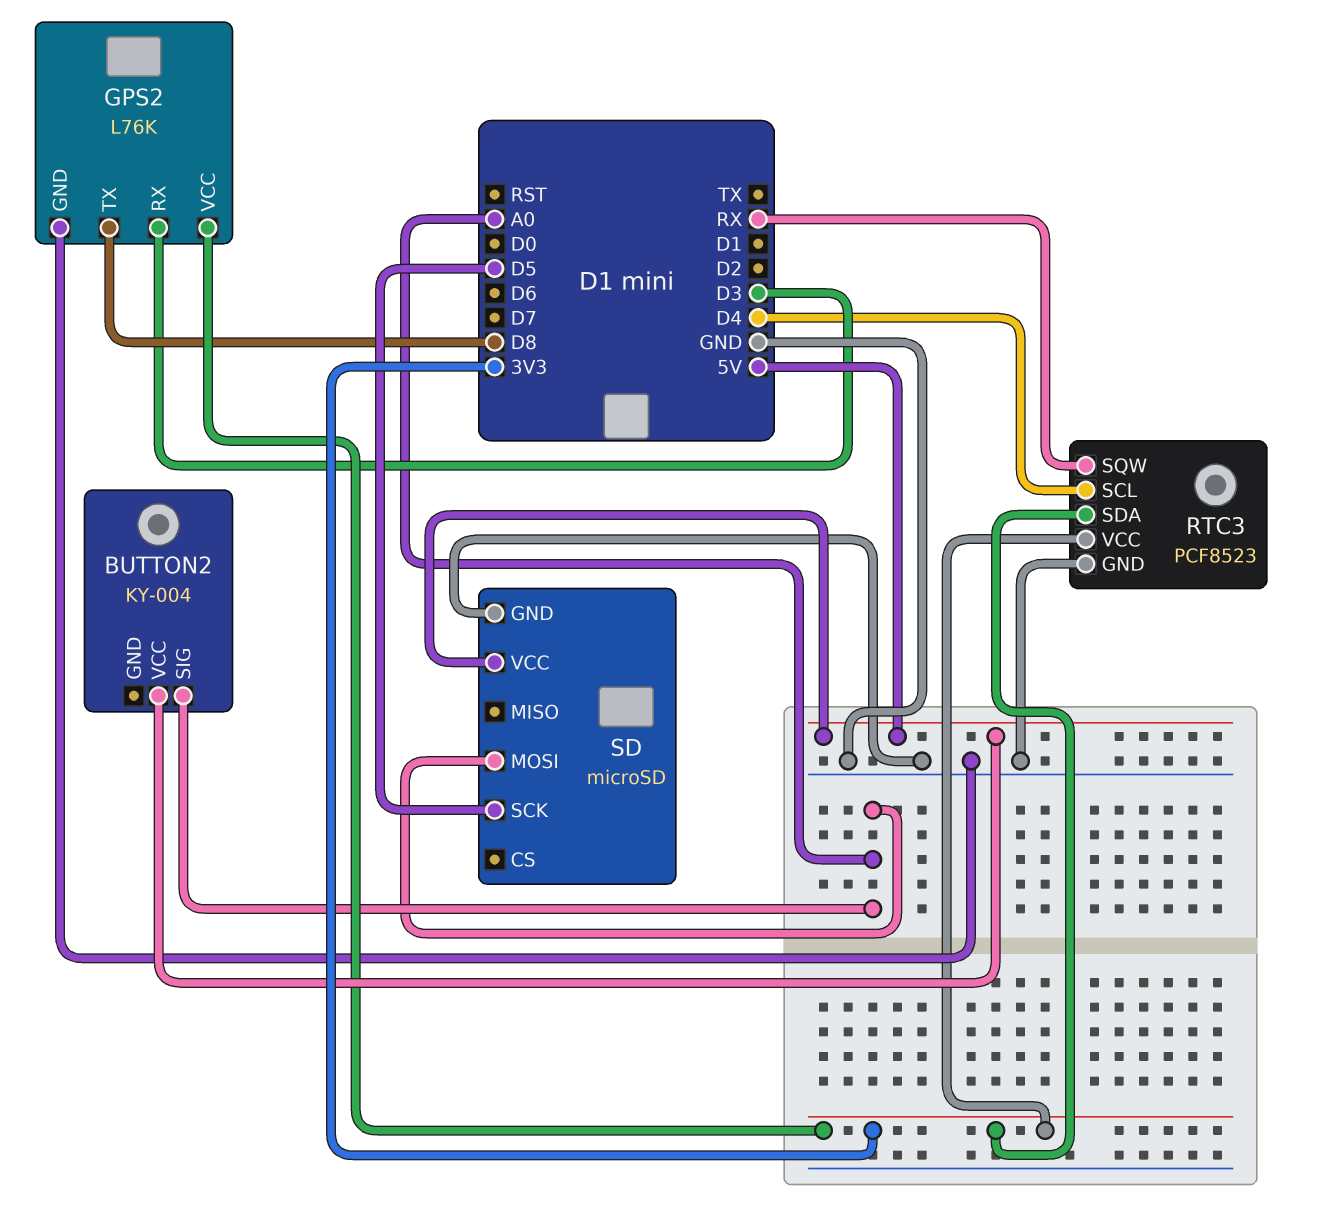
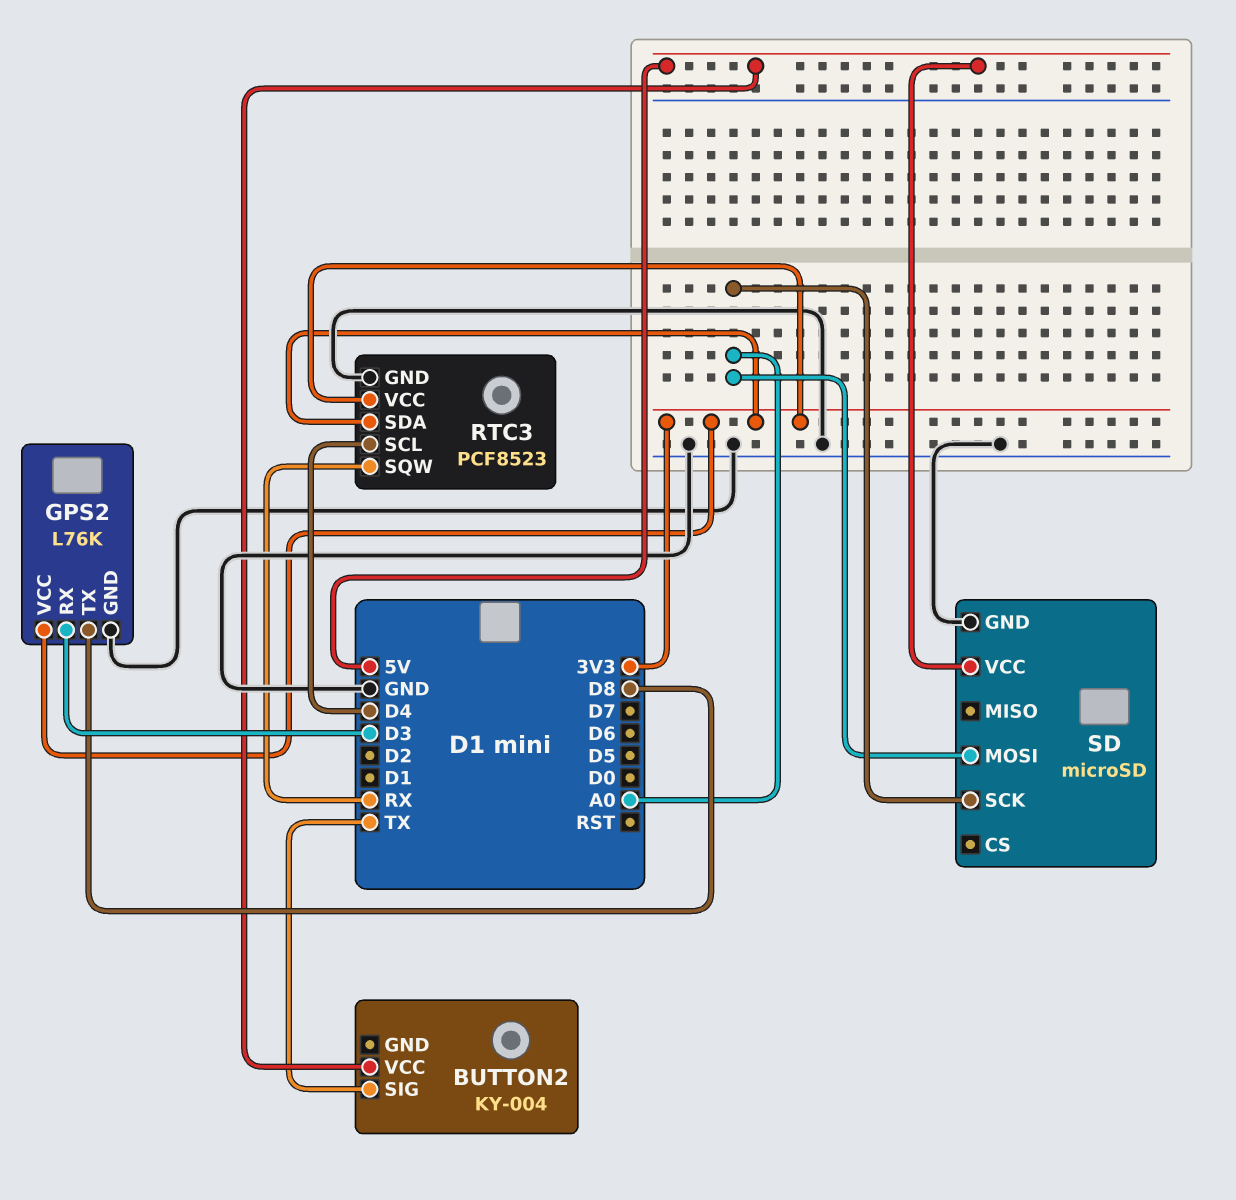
BUTTON2 pin SIG: A0 -> TX
SD pin SCK: D5 -> A0

